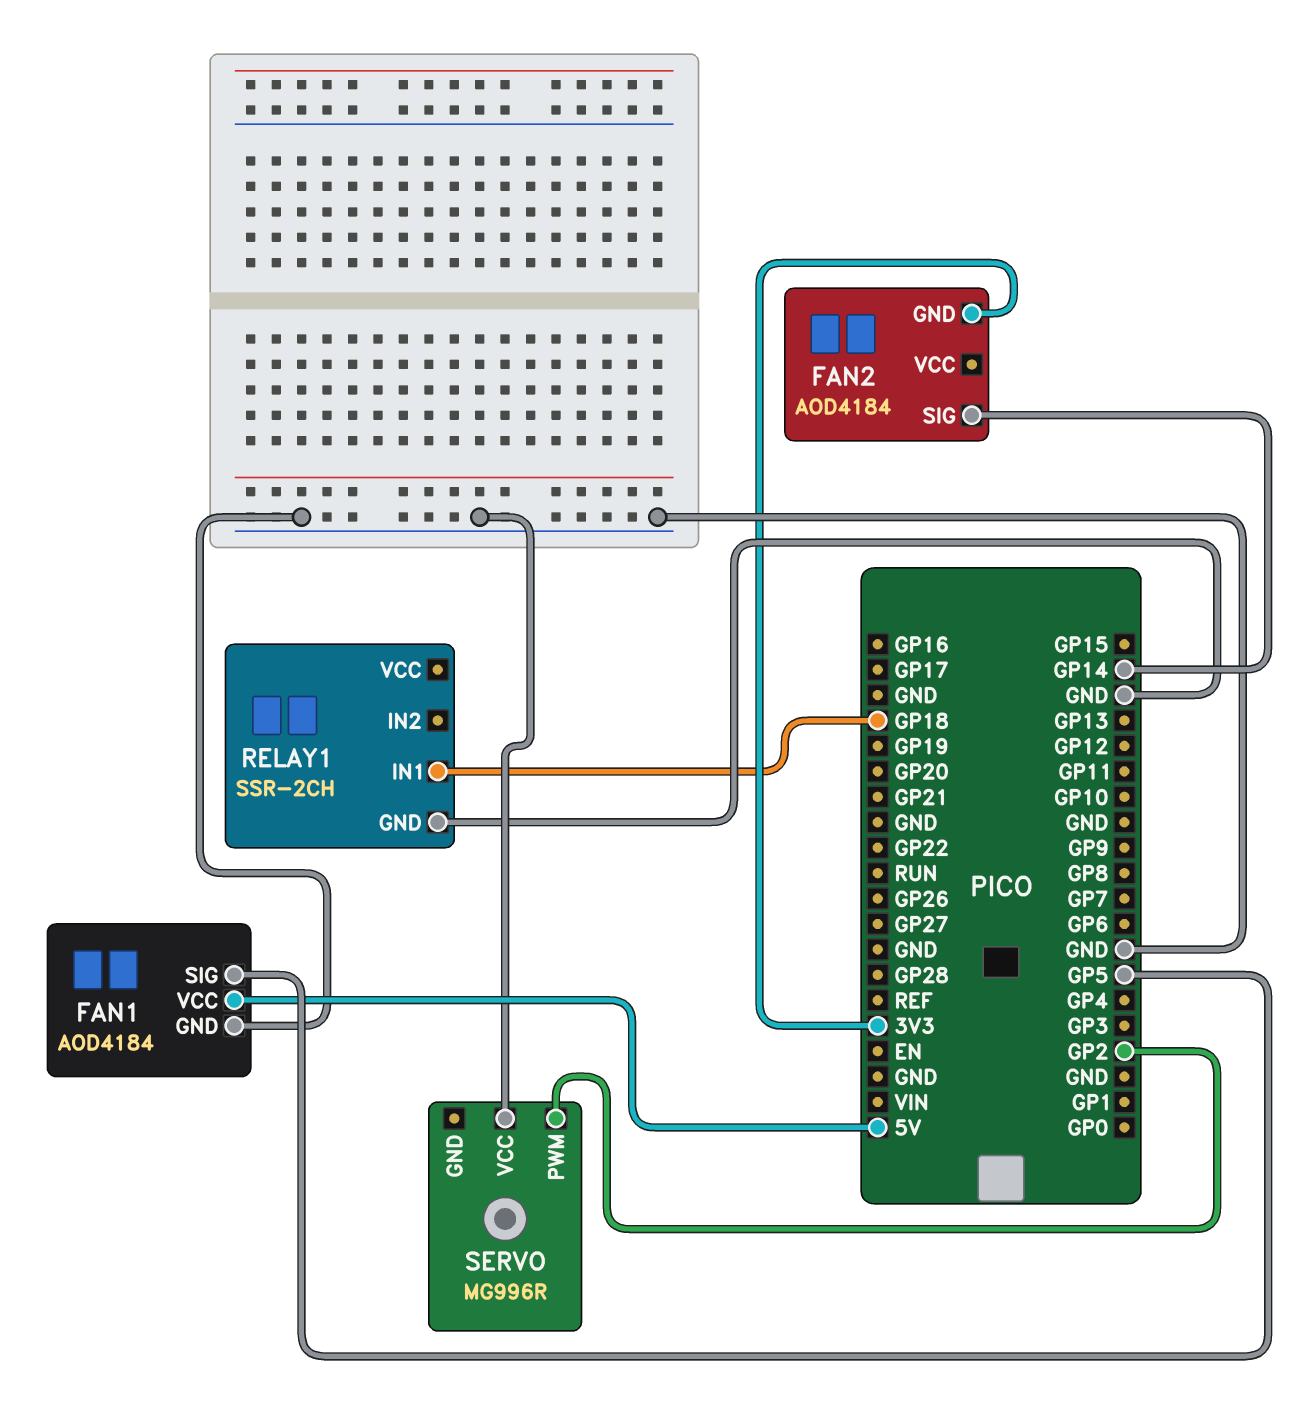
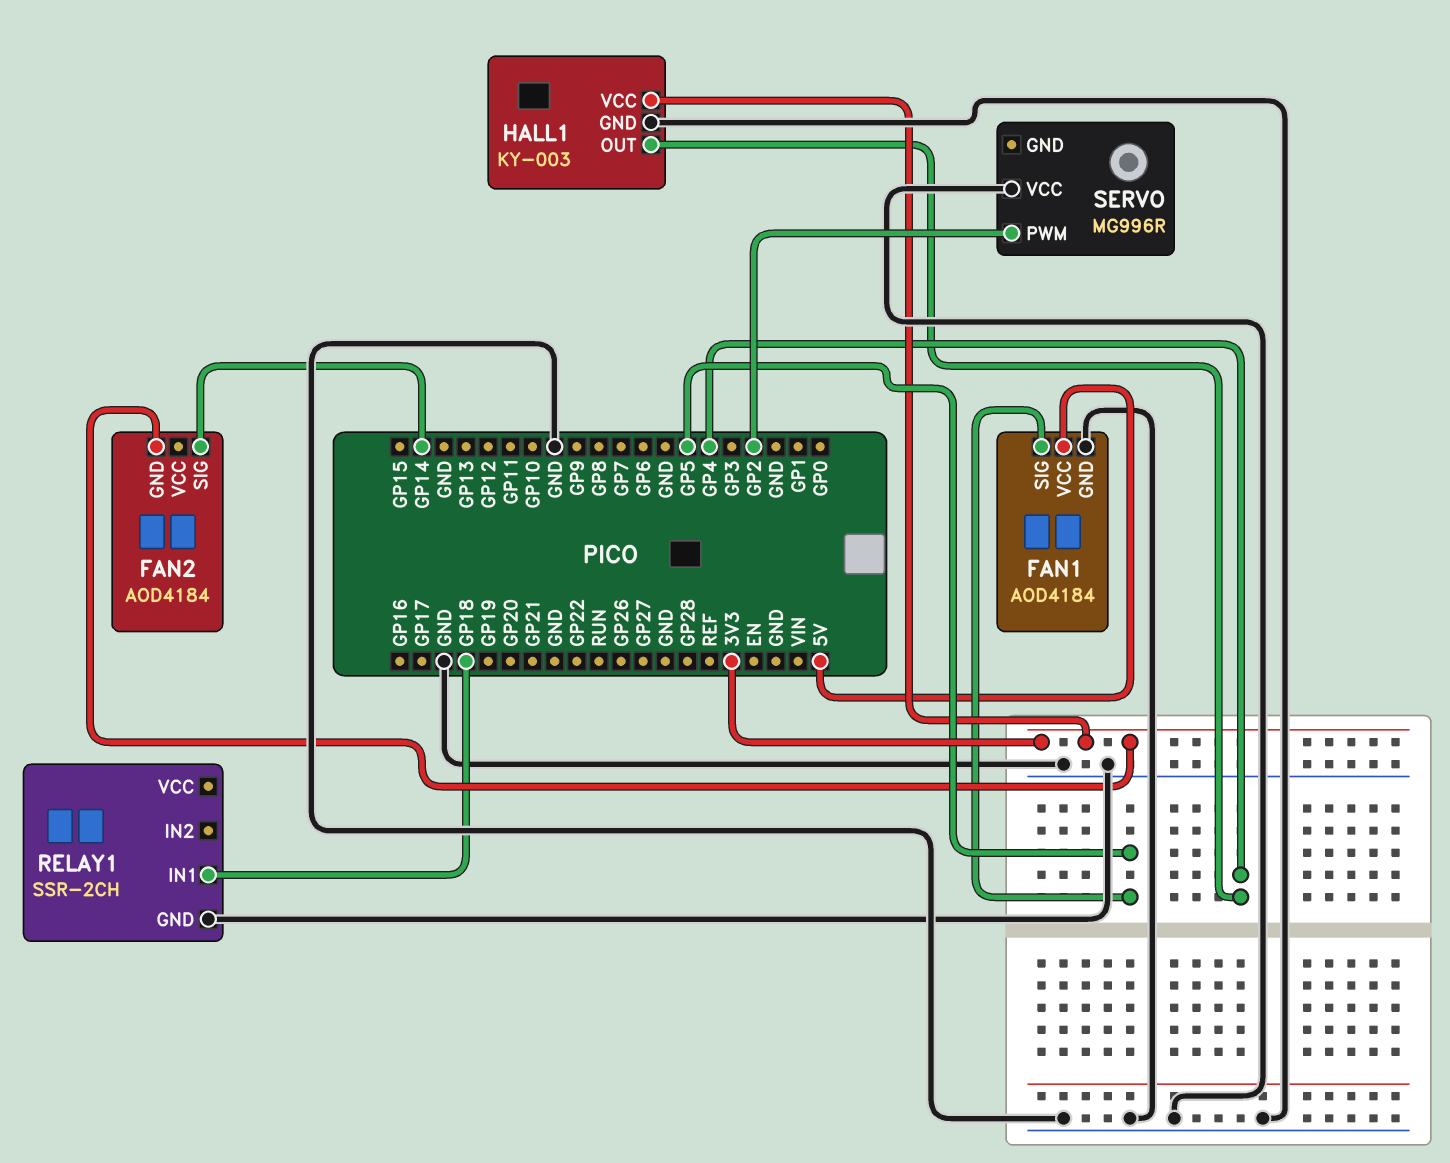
HALL1: none -> KY-003
HALL1 pin GND: none -> GND
HALL1 pin OUT: none -> GP4
HALL1 pin VCC: none -> 3V3

